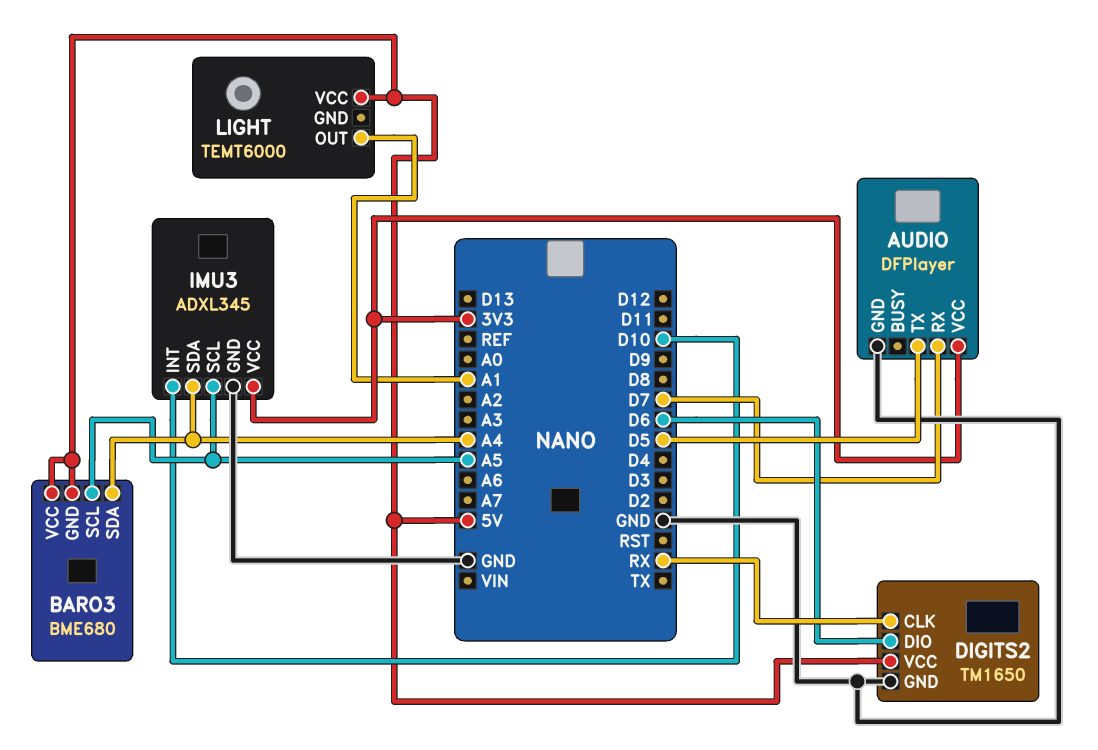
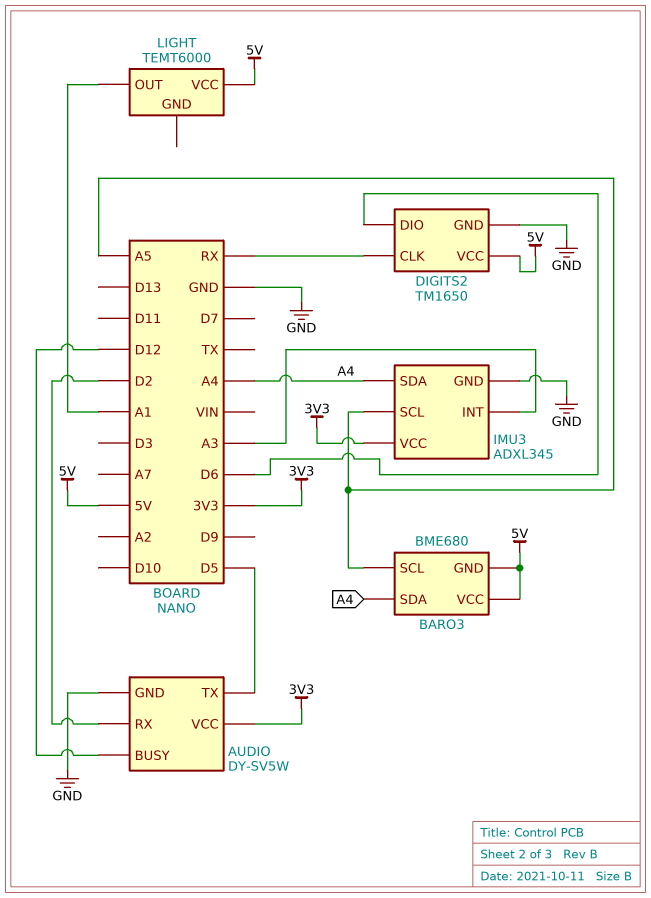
AUDIO: DFPlayer -> DY-SV5W
AUDIO pin BUSY: none -> D12
AUDIO pin RX: D7 -> D2
IMU3 pin INT: D10 -> A3

